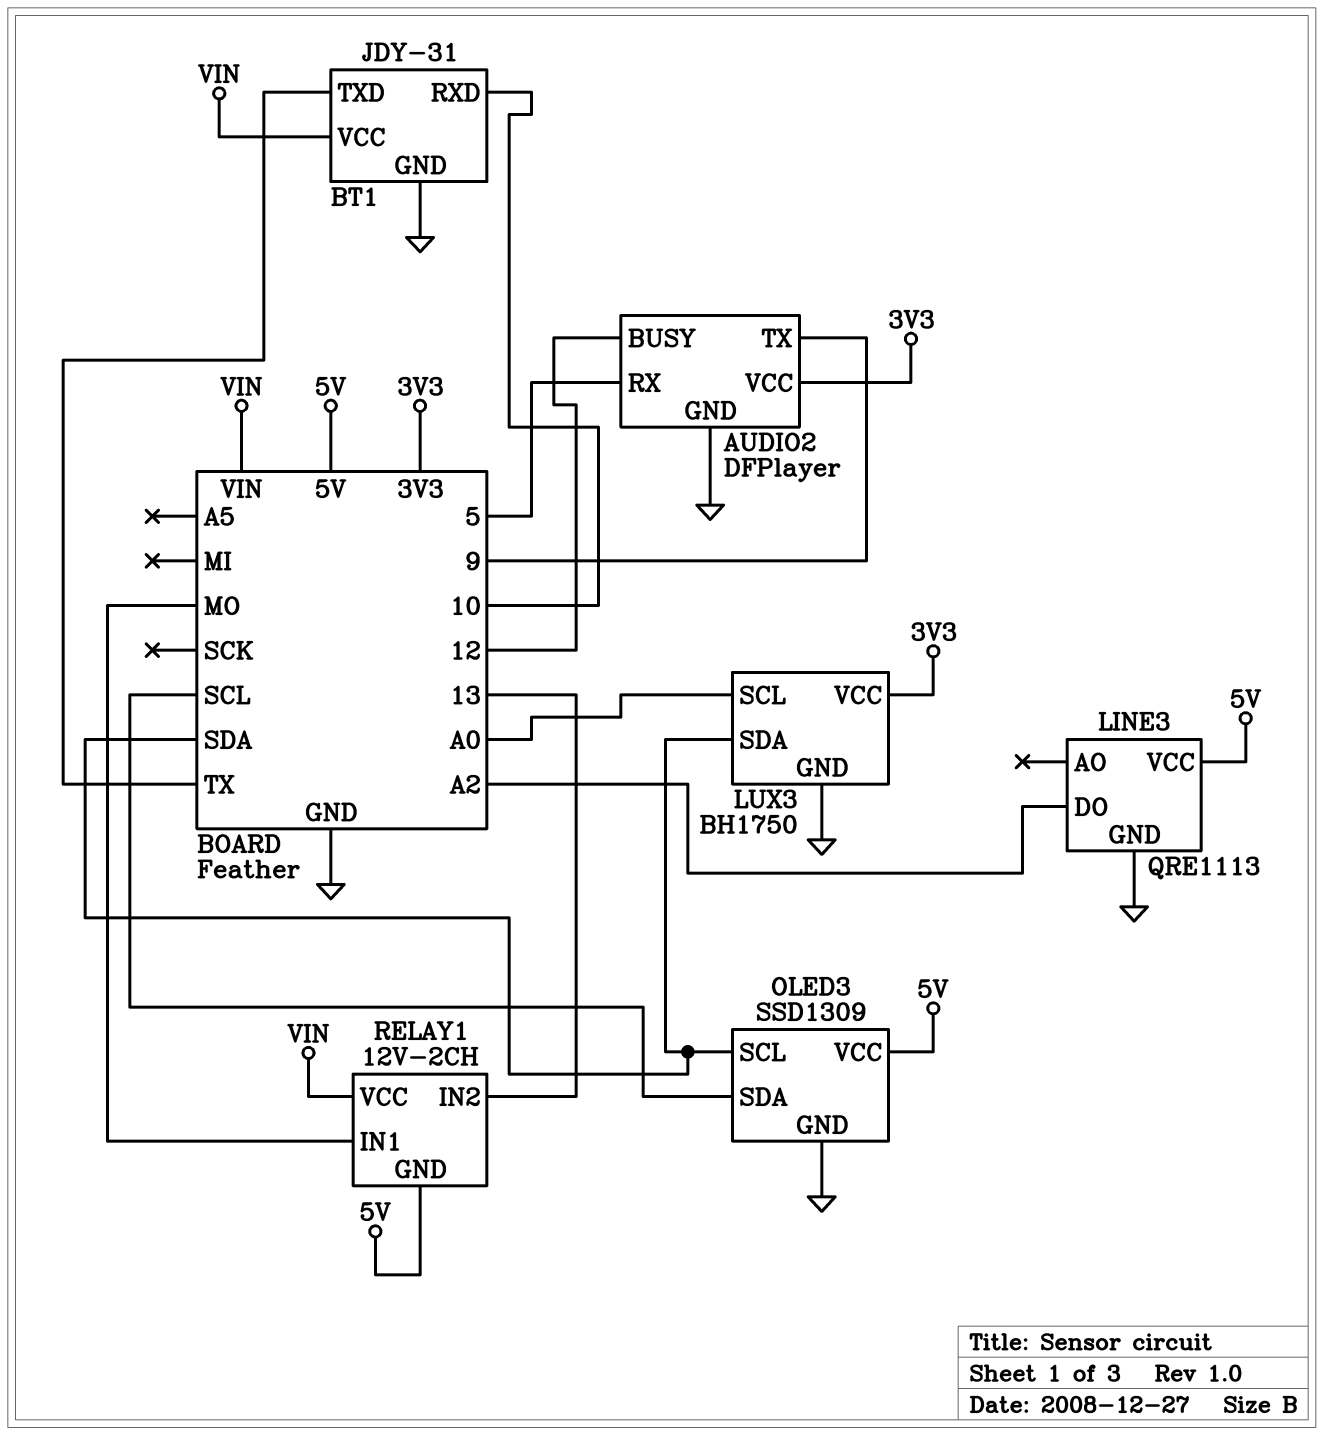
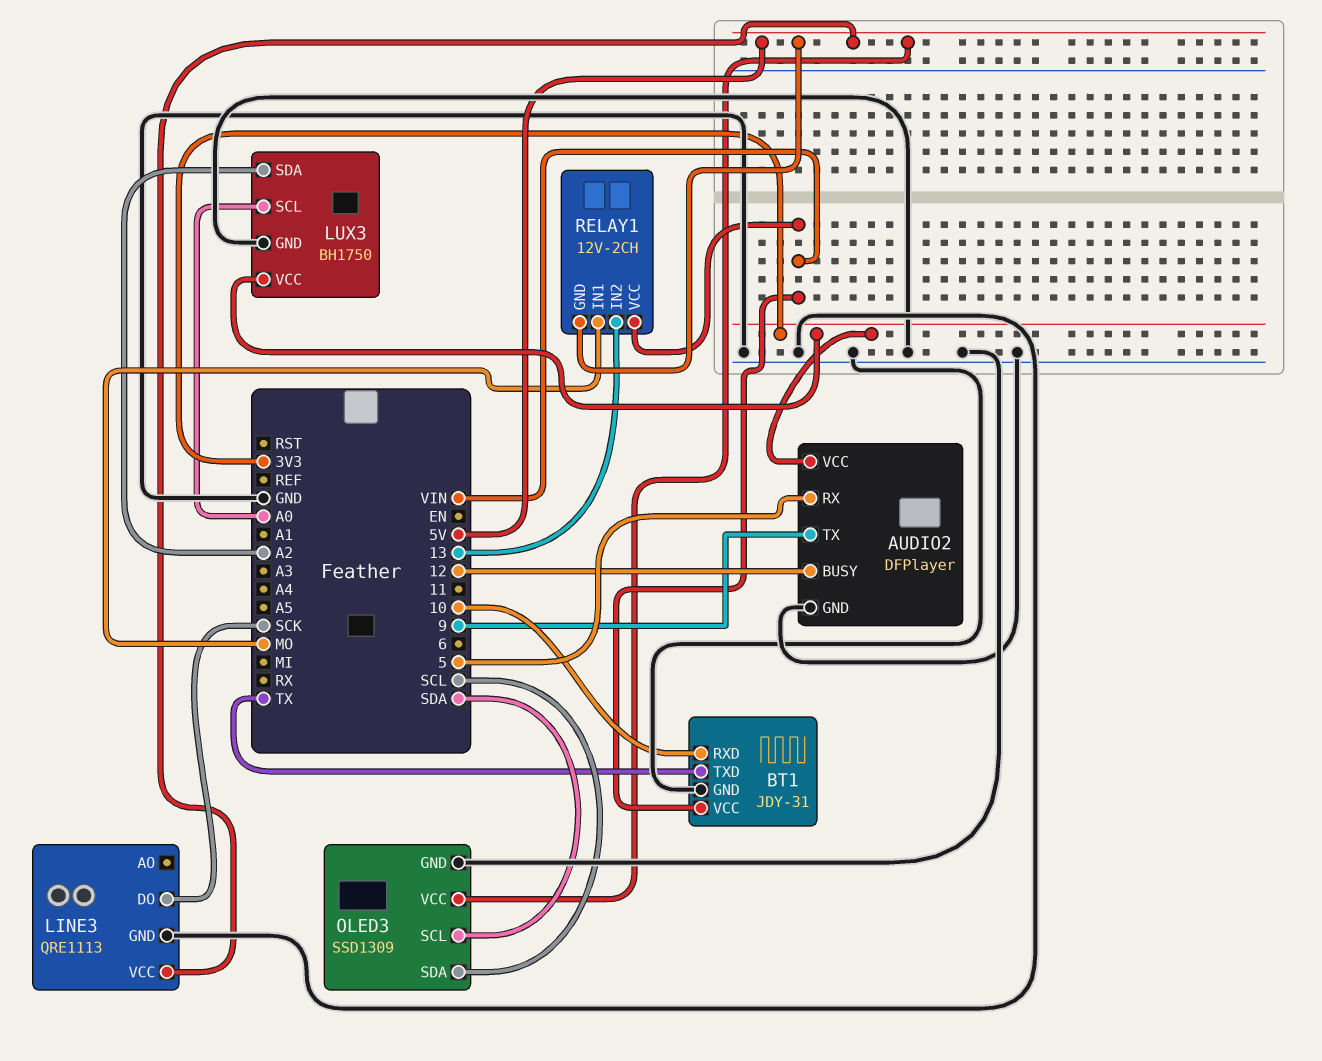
LINE3 pin DO: A2 -> SCK
LUX3 pin SDA: SDA -> A2

